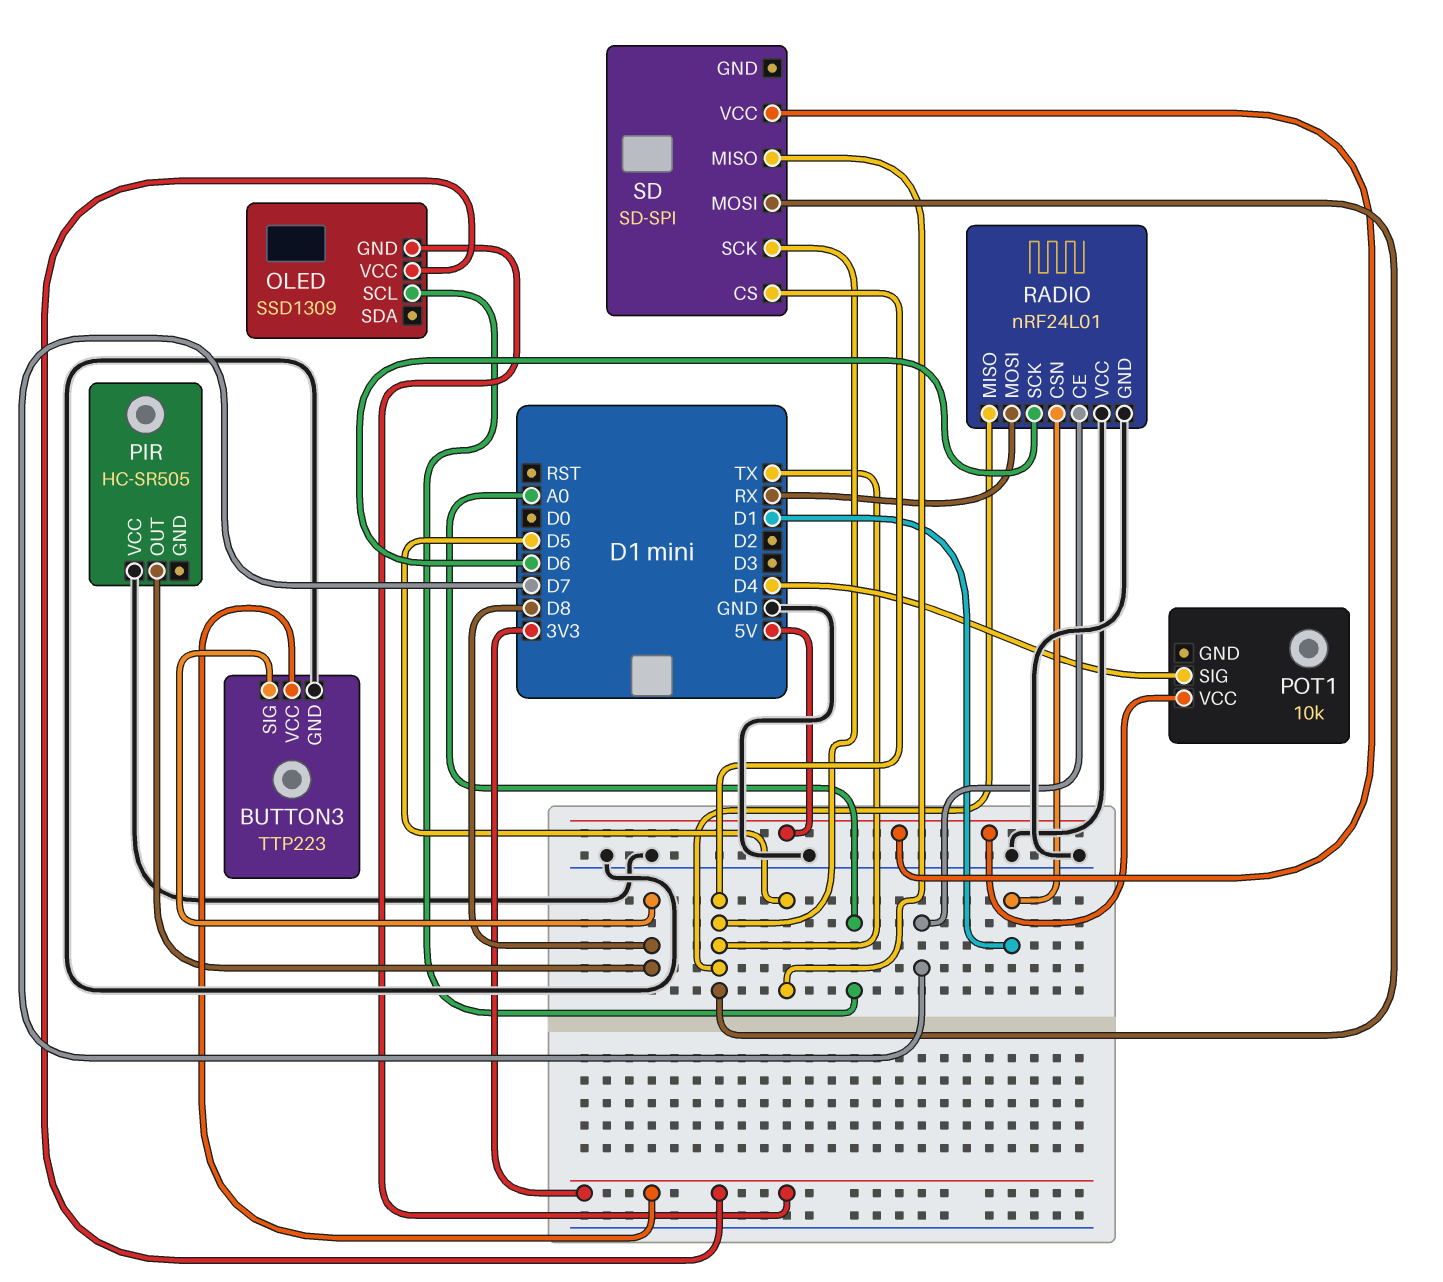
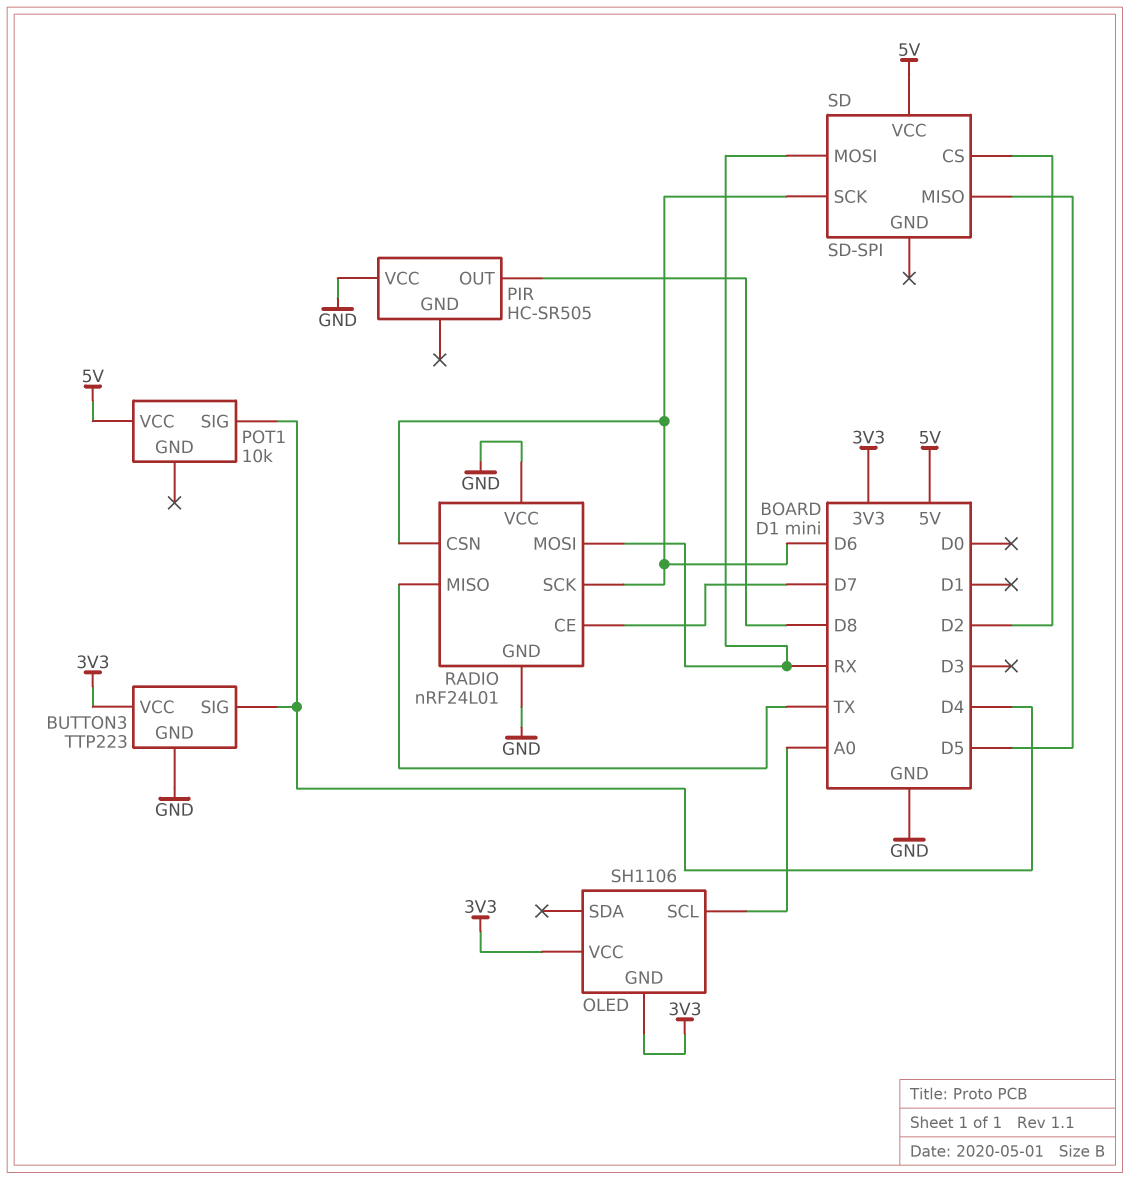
BUTTON3 pin SIG: D8 -> D4
OLED: SSD1309 -> SH1106
RADIO pin CSN: D1 -> D6
SD pin CS: TX -> D2
SD pin MOSI: TX -> RX
SD pin SCK: TX -> D6

